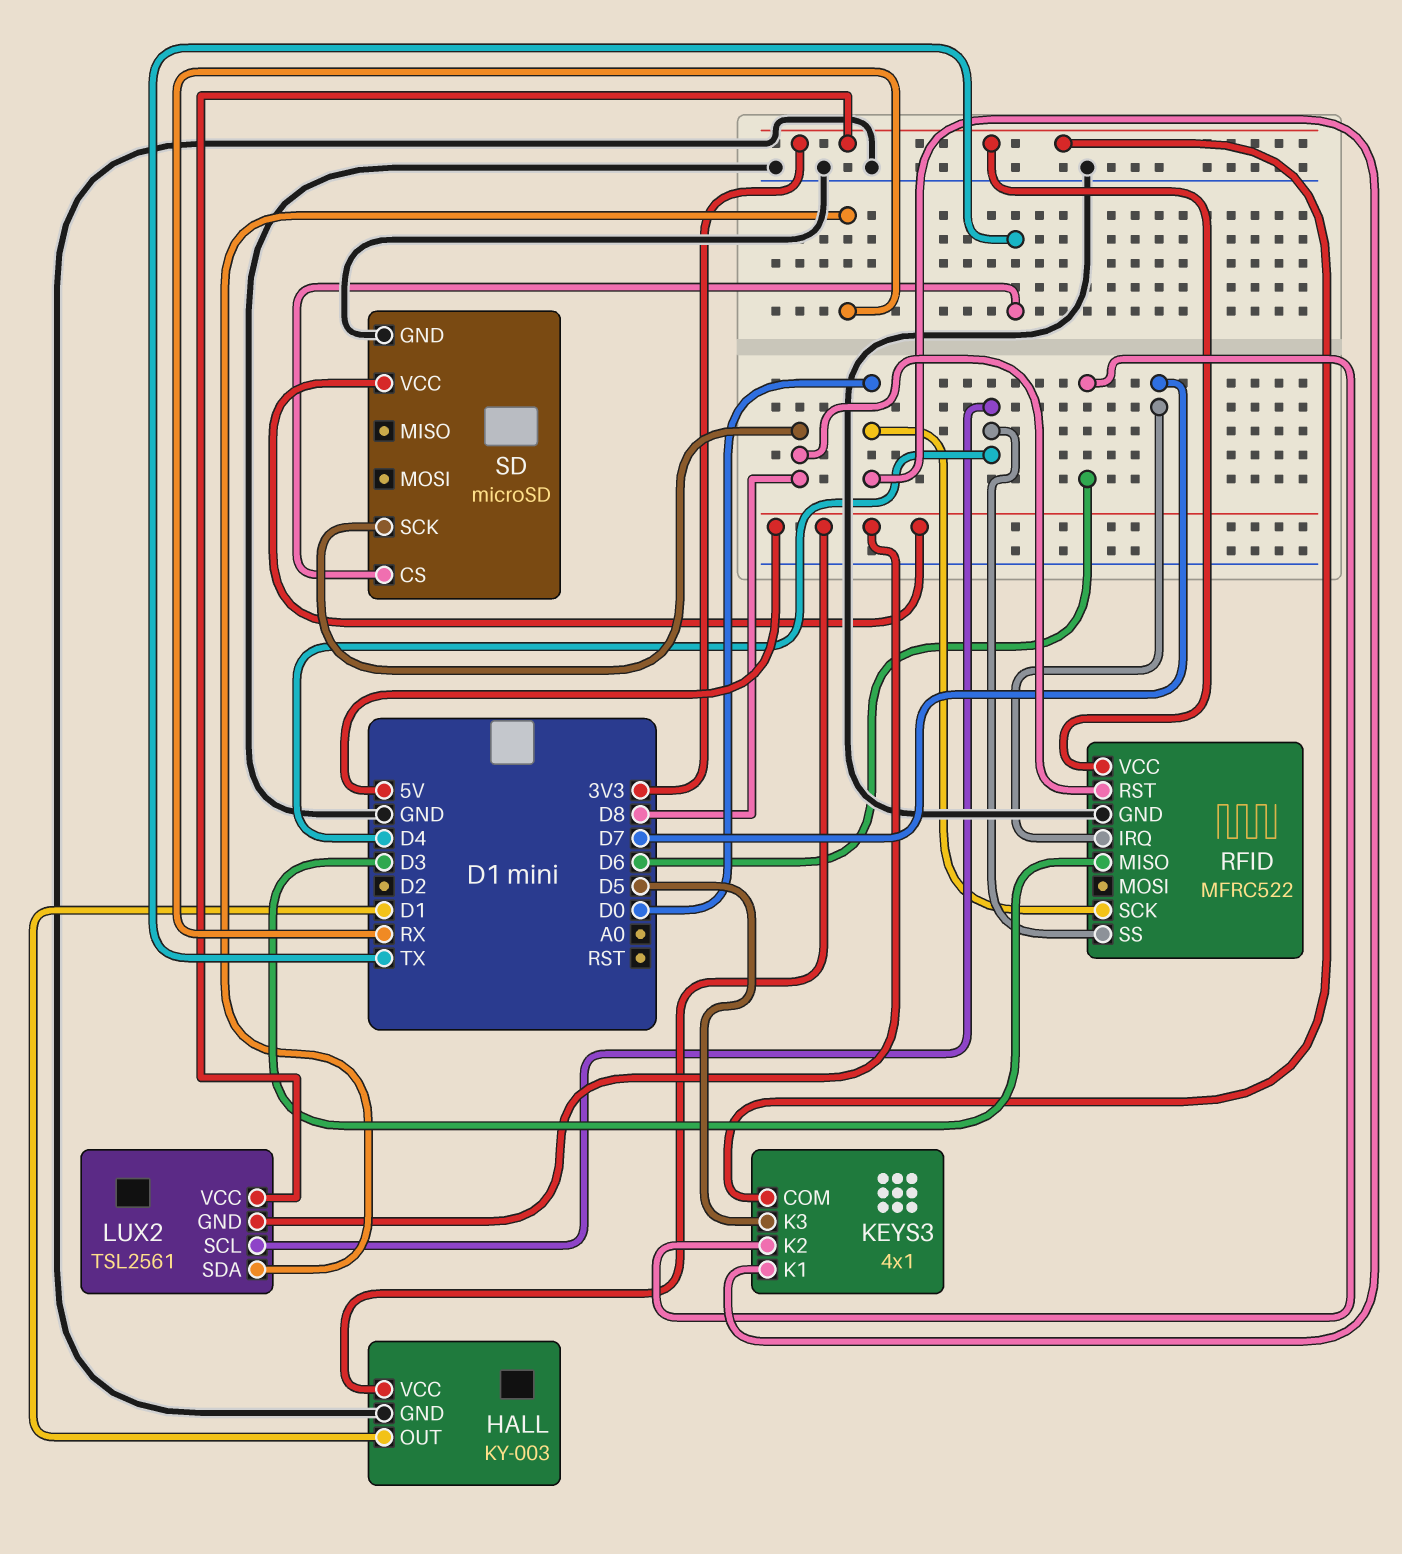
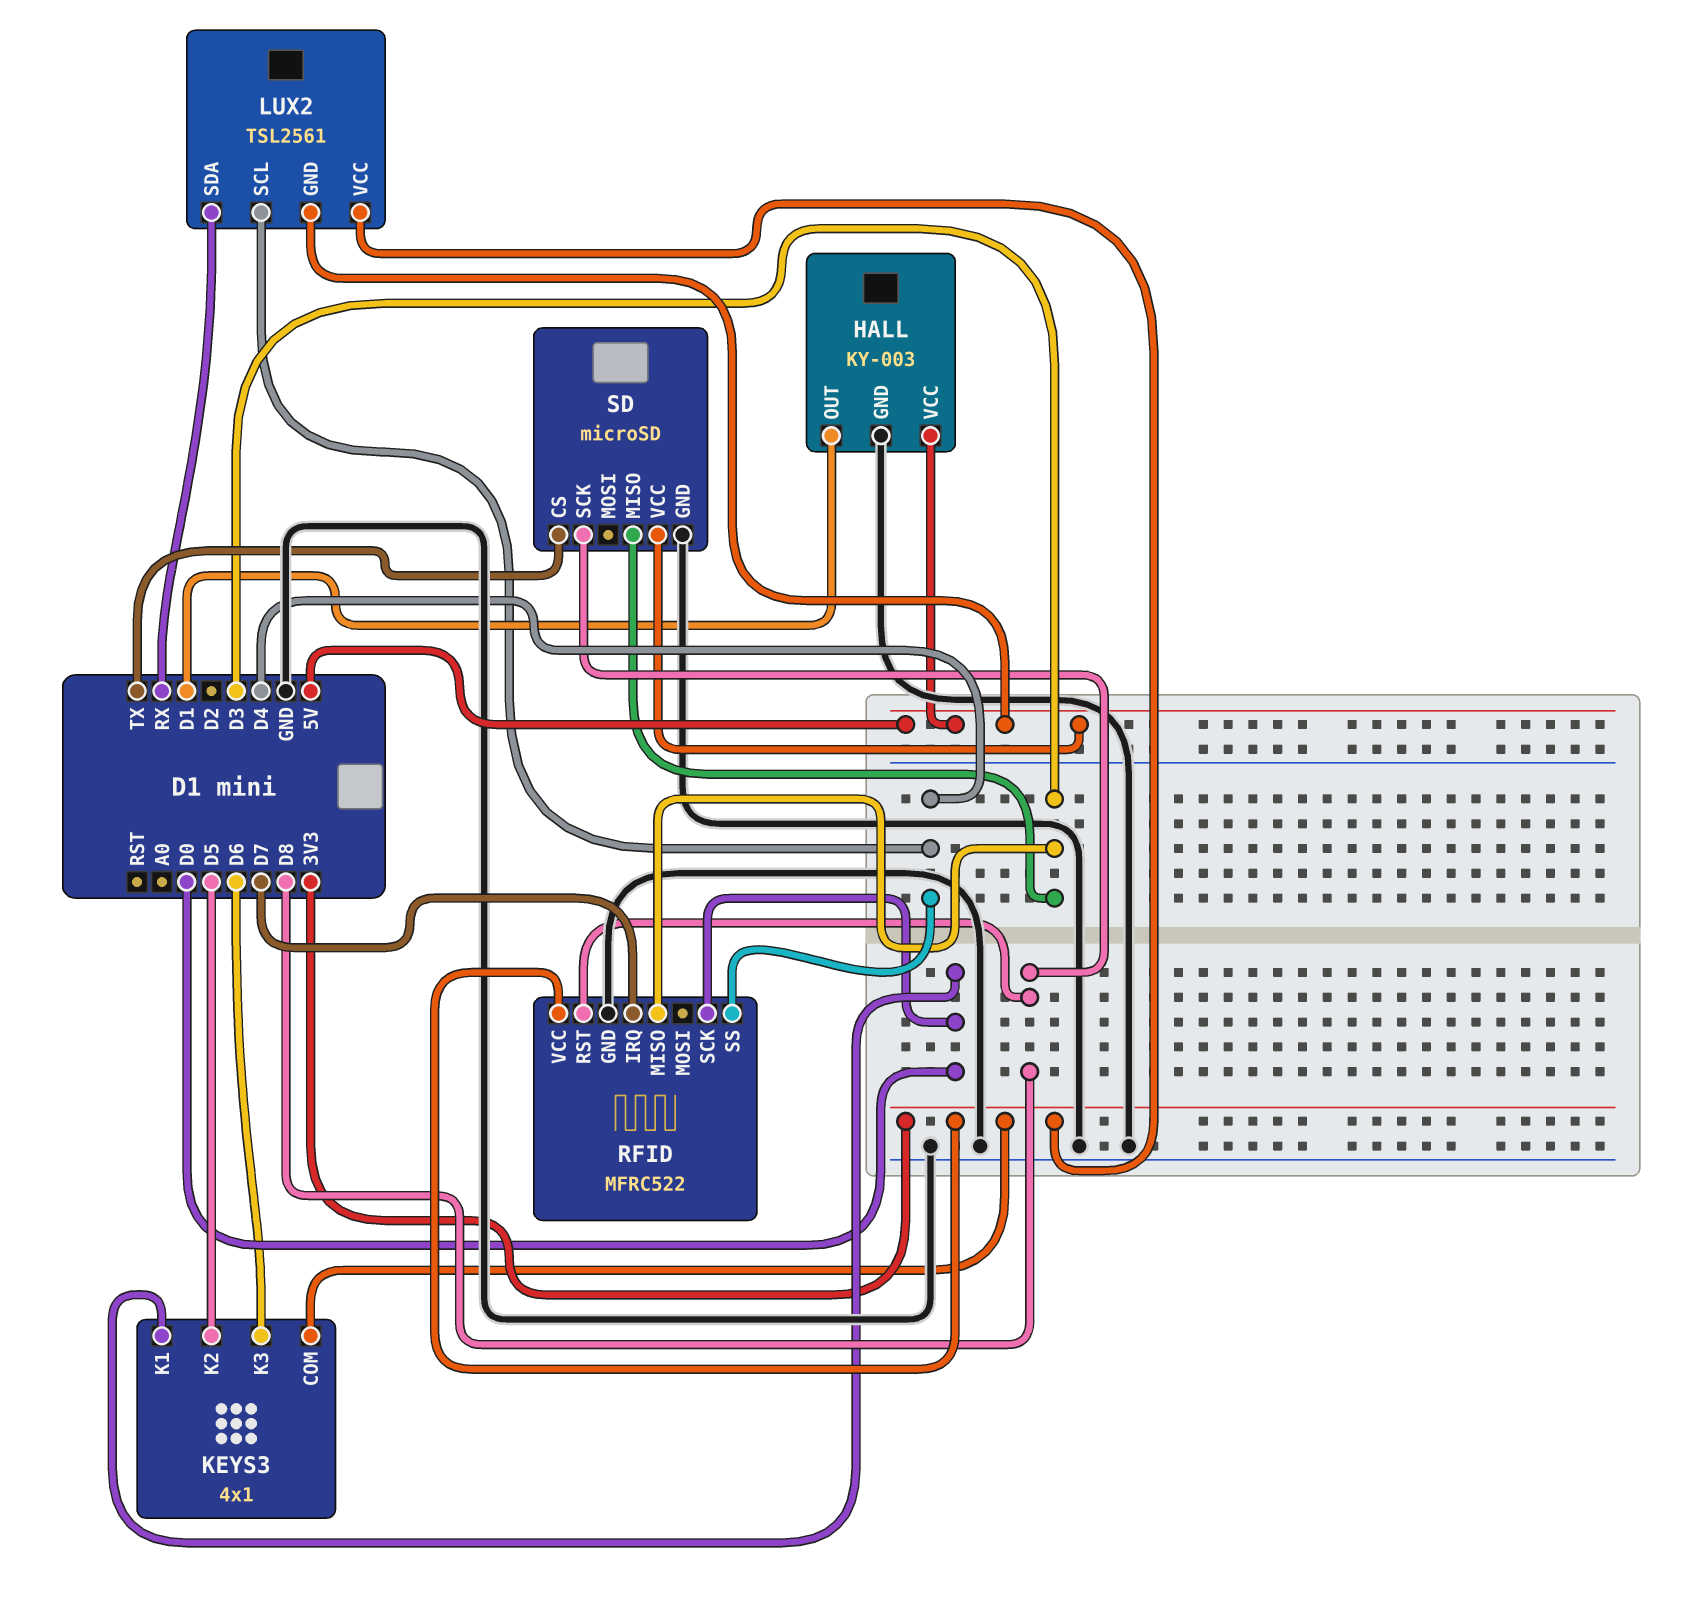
KEYS3 pin K2: D6 -> D5
KEYS3 pin K3: D5 -> D6
SD pin MISO: none -> D3

